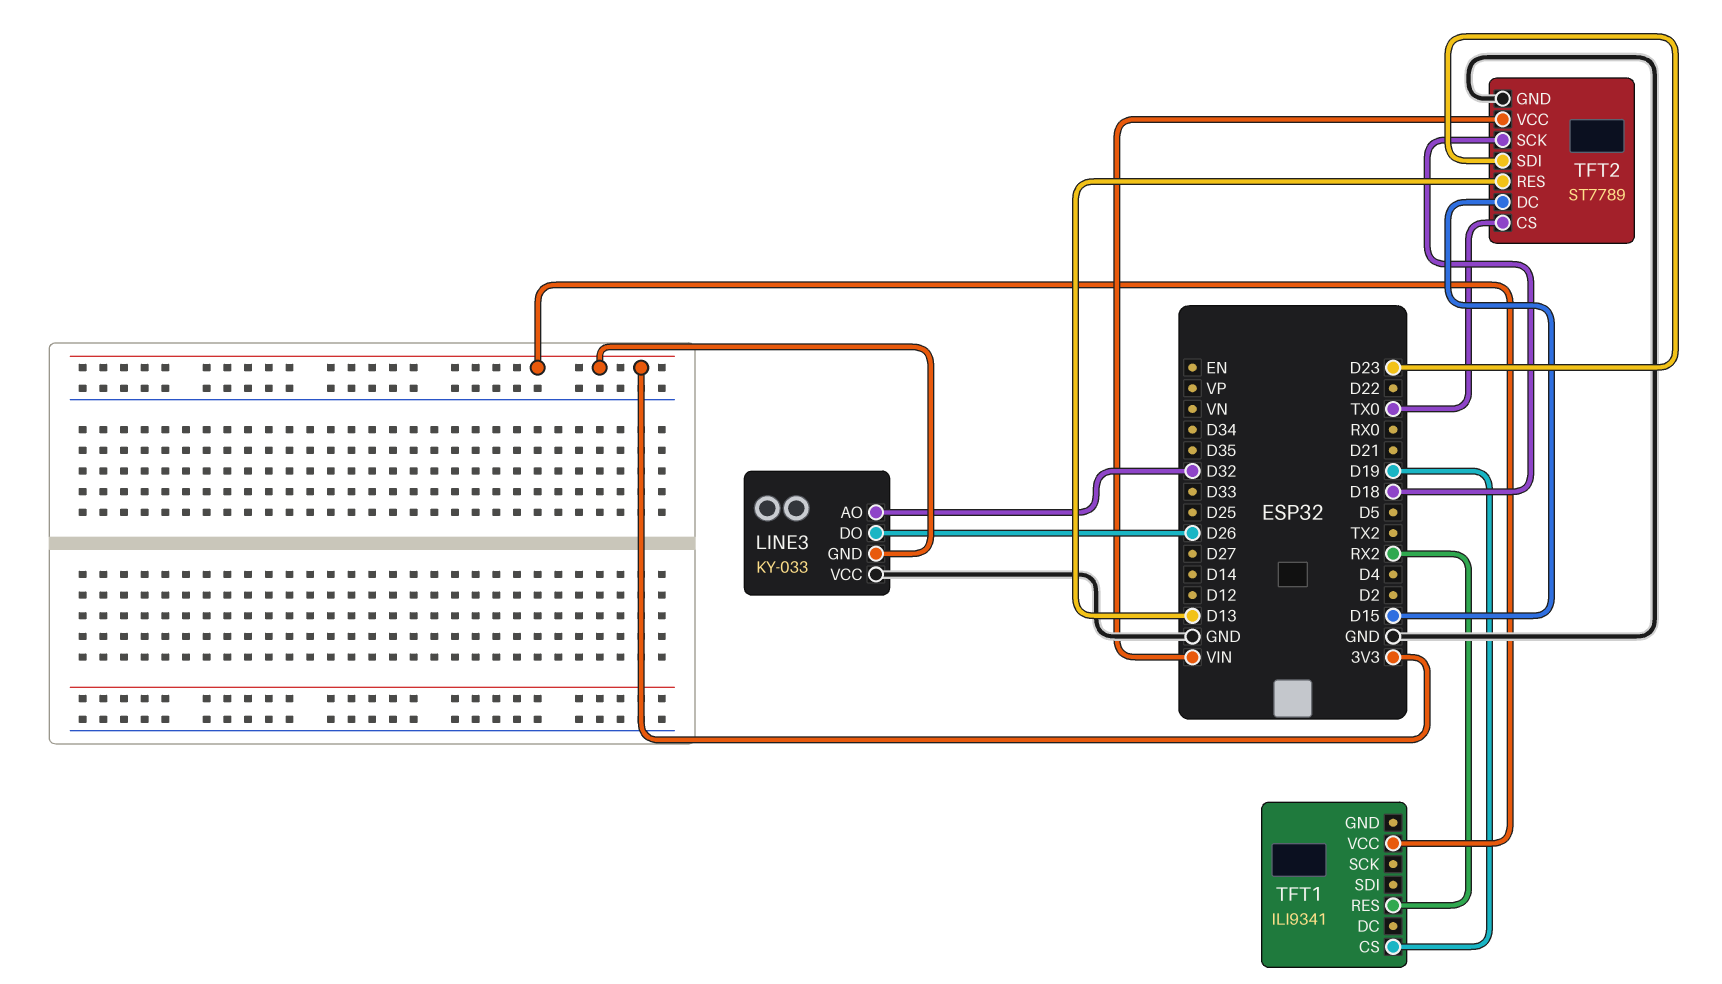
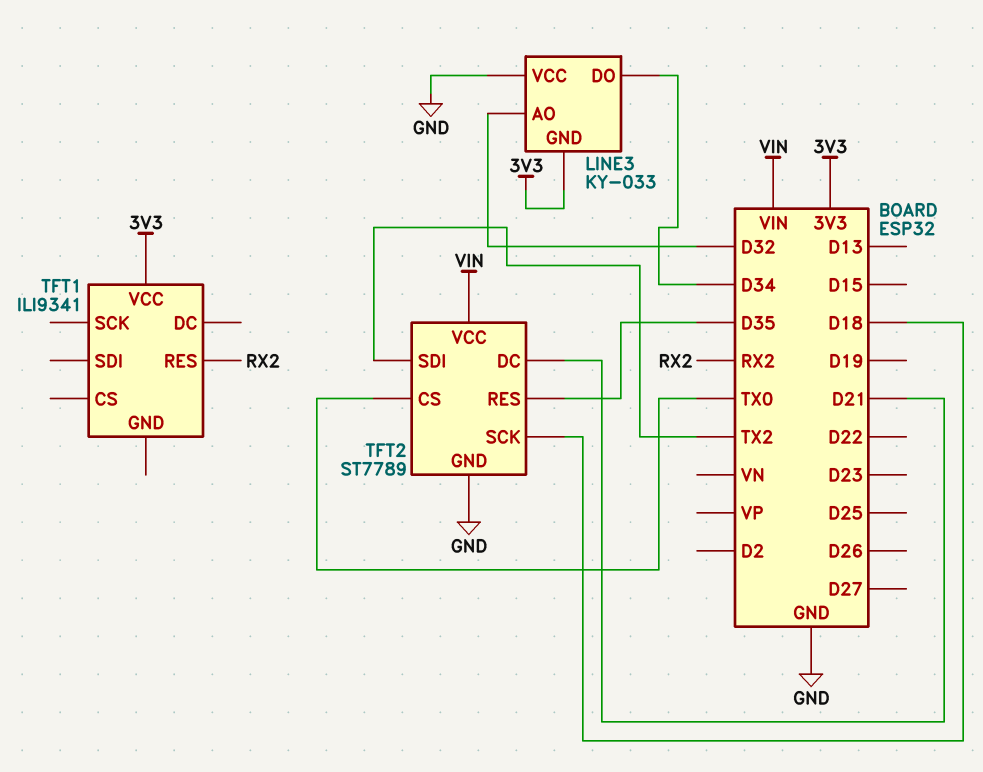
LINE3 pin DO: D26 -> D34
TFT1 pin CS: D19 -> none
TFT2 pin DC: D15 -> D21
TFT2 pin RES: D13 -> D35
TFT2 pin SDI: D23 -> TX2

